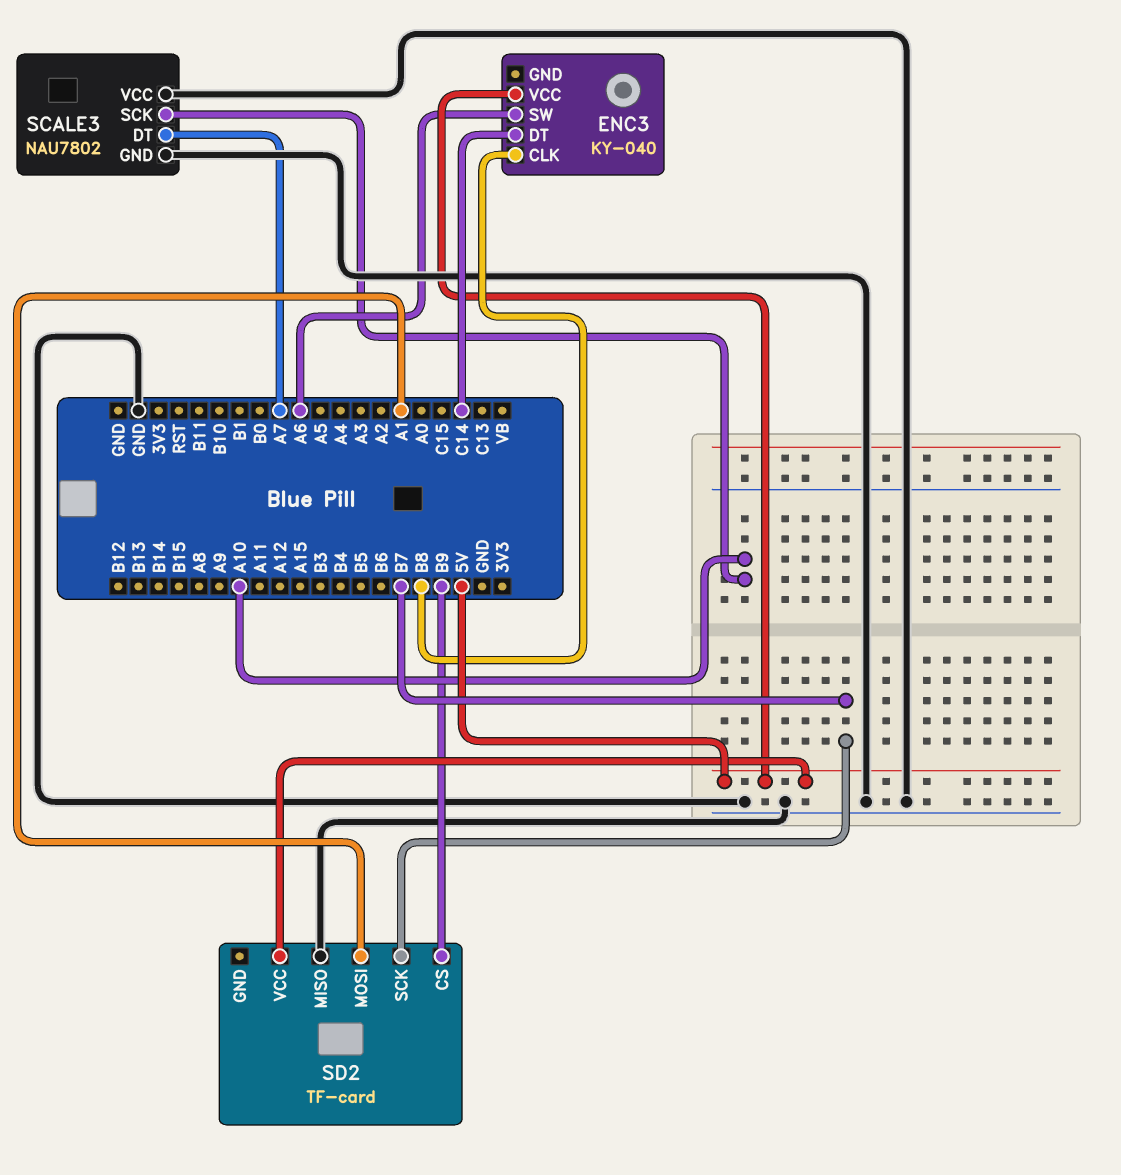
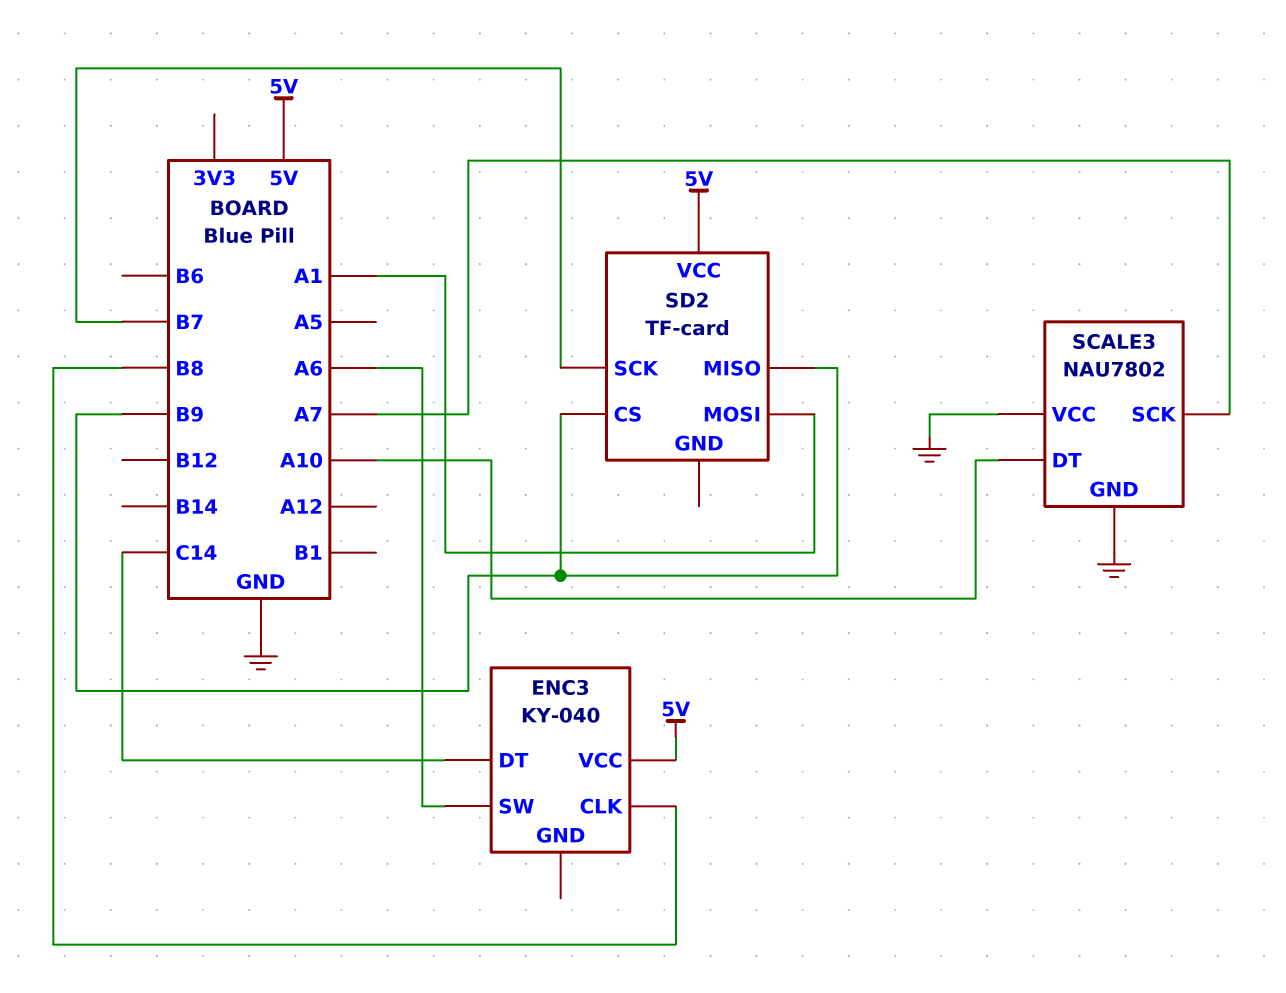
SCALE3 pin DT: A7 -> A10
SCALE3 pin SCK: A10 -> A7
SD2 pin MISO: GND -> B9

